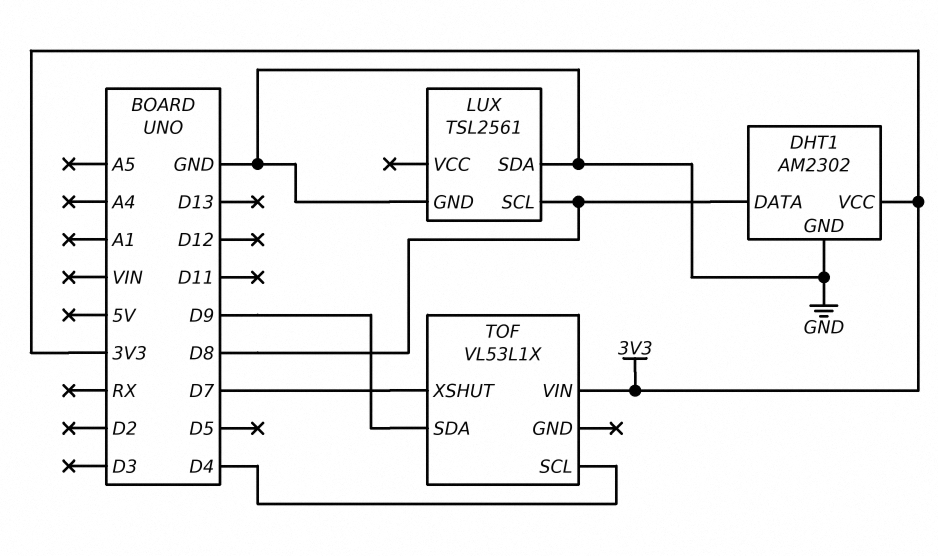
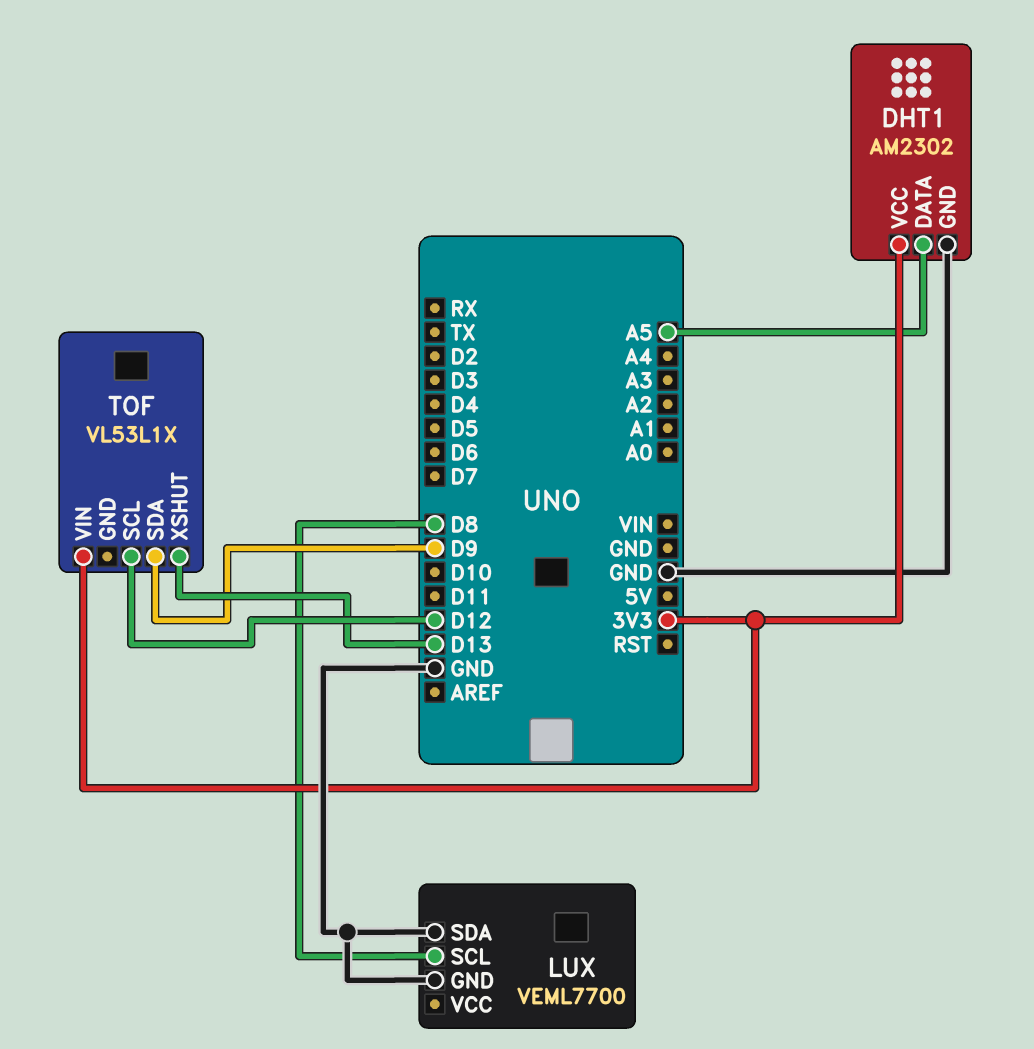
DHT1 pin DATA: D8 -> A5
LUX: TSL2561 -> VEML7700
TOF pin SCL: D4 -> D12
TOF pin XSHUT: D7 -> D13

